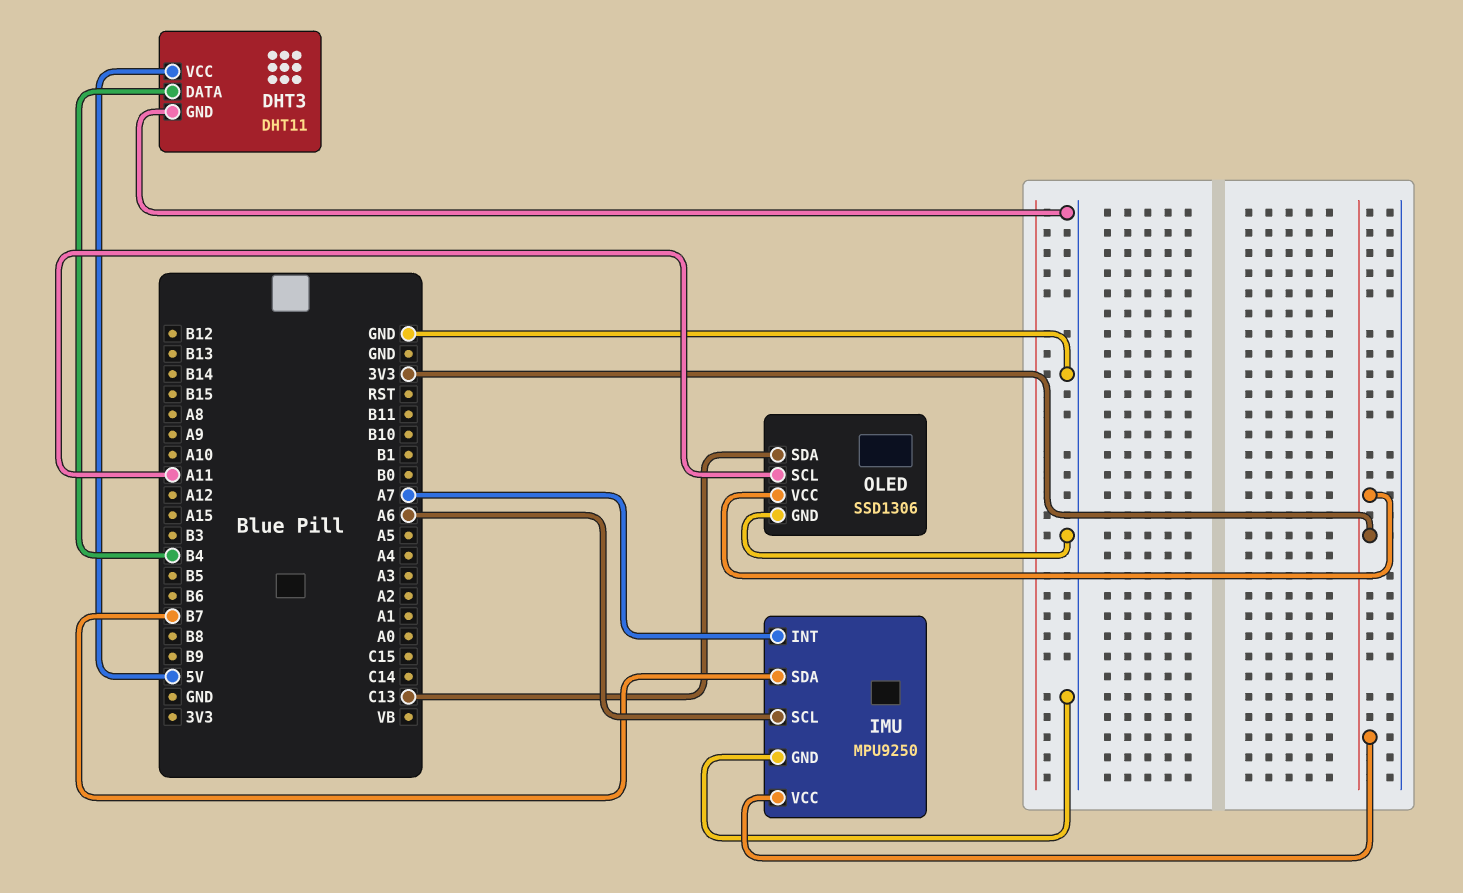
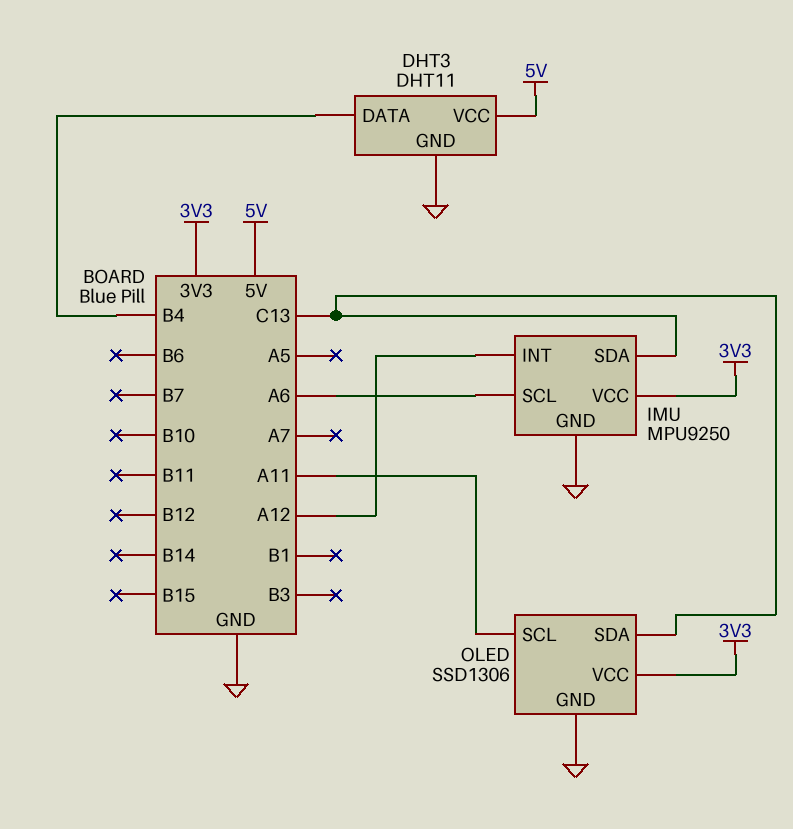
IMU pin INT: A7 -> A12
IMU pin SDA: B7 -> C13

